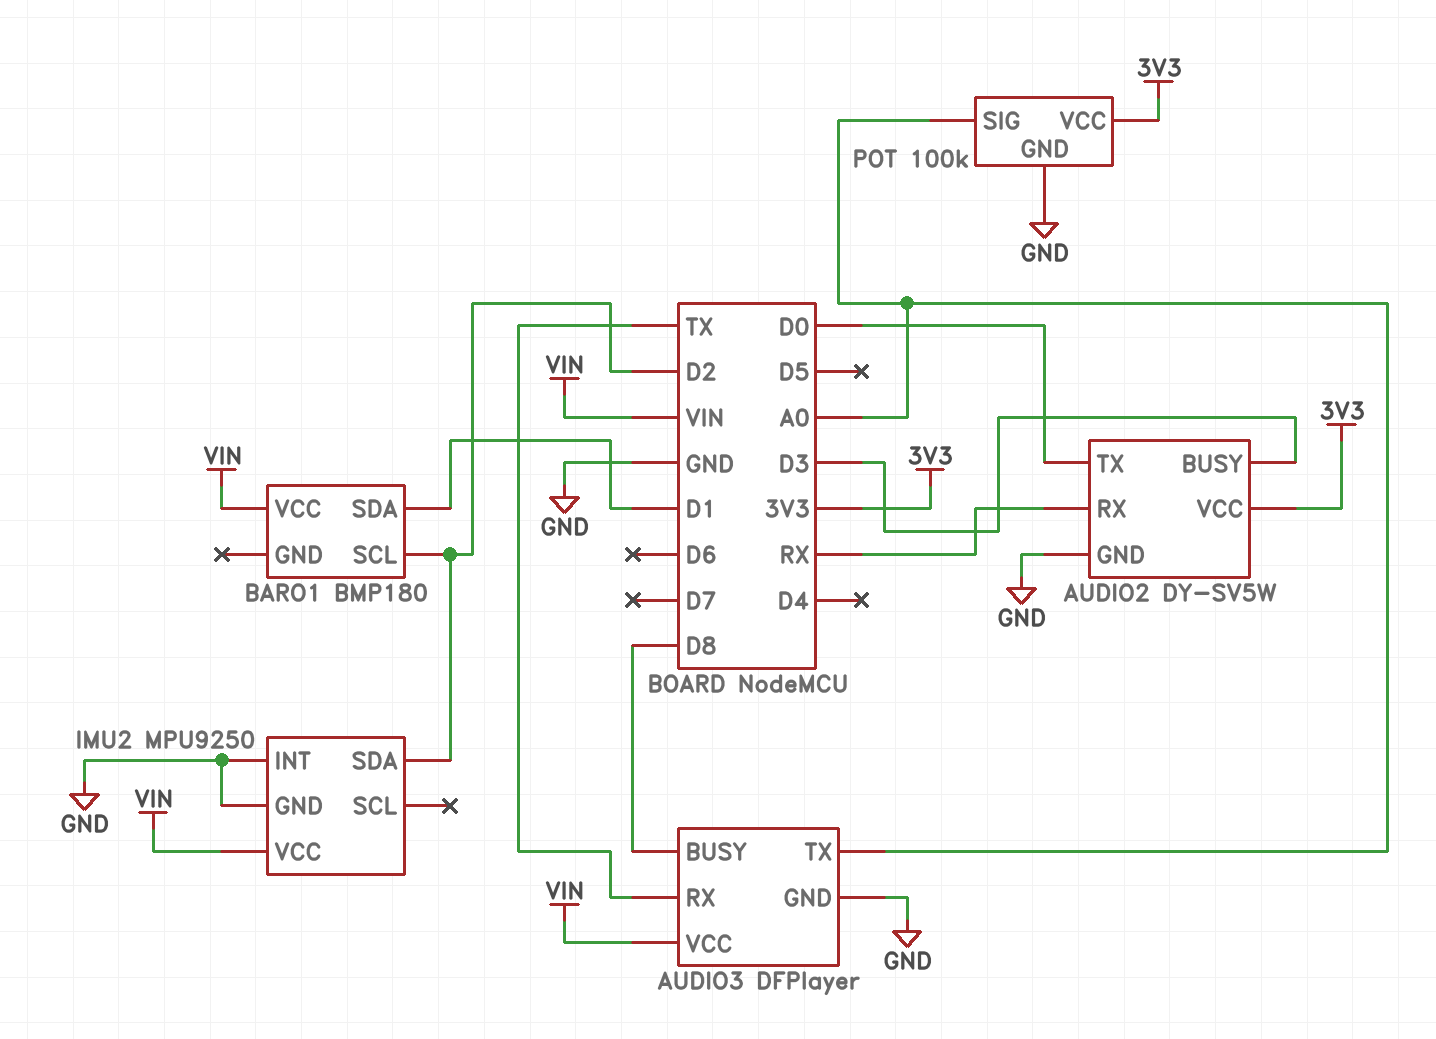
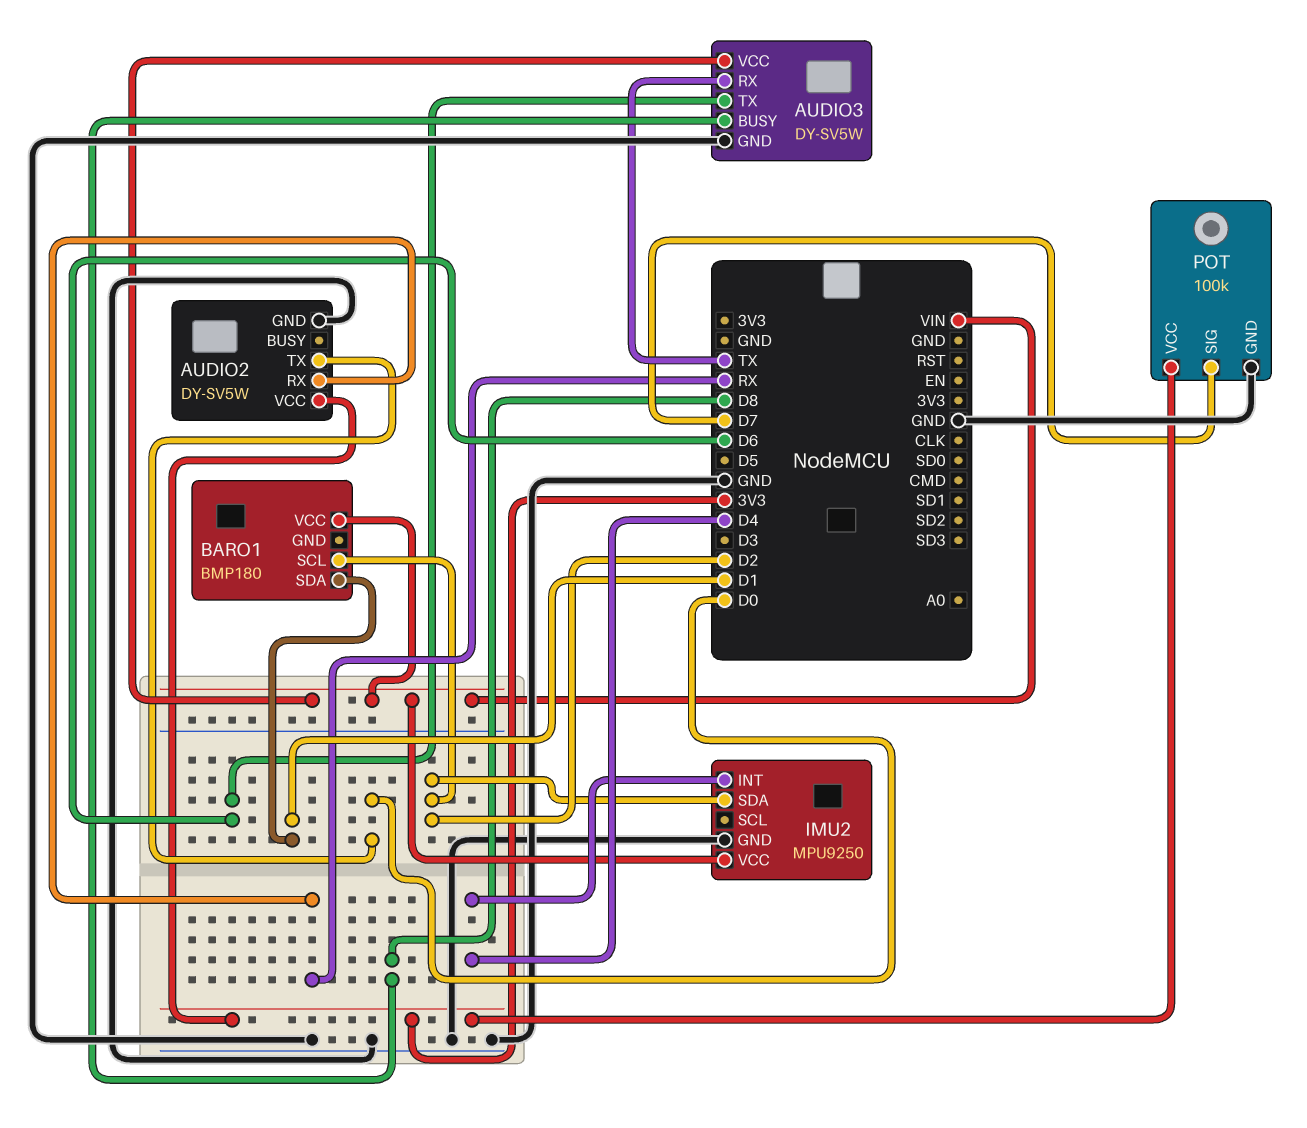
AUDIO2 pin BUSY: D3 -> none
AUDIO3: DFPlayer -> DY-SV5W
AUDIO3 pin TX: A0 -> D6
IMU2 pin INT: GND -> D4
POT pin SIG: A0 -> D7

